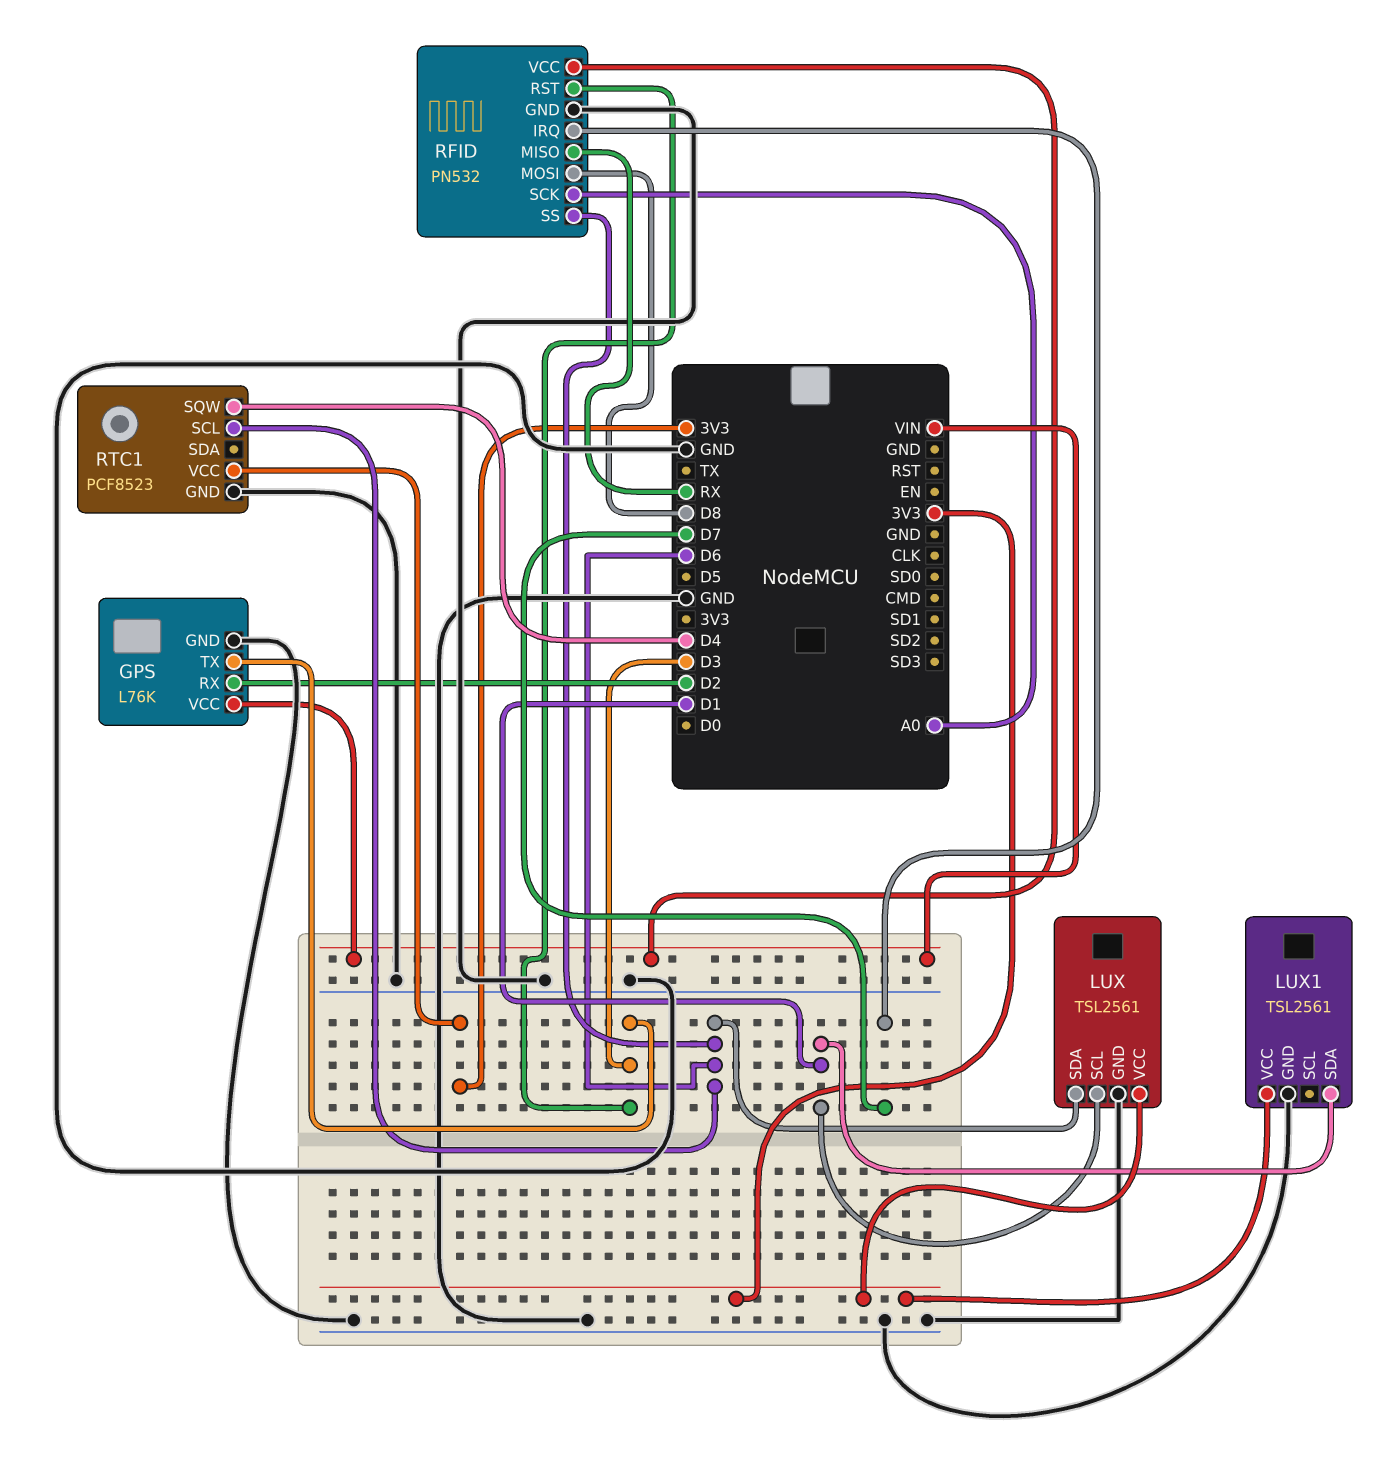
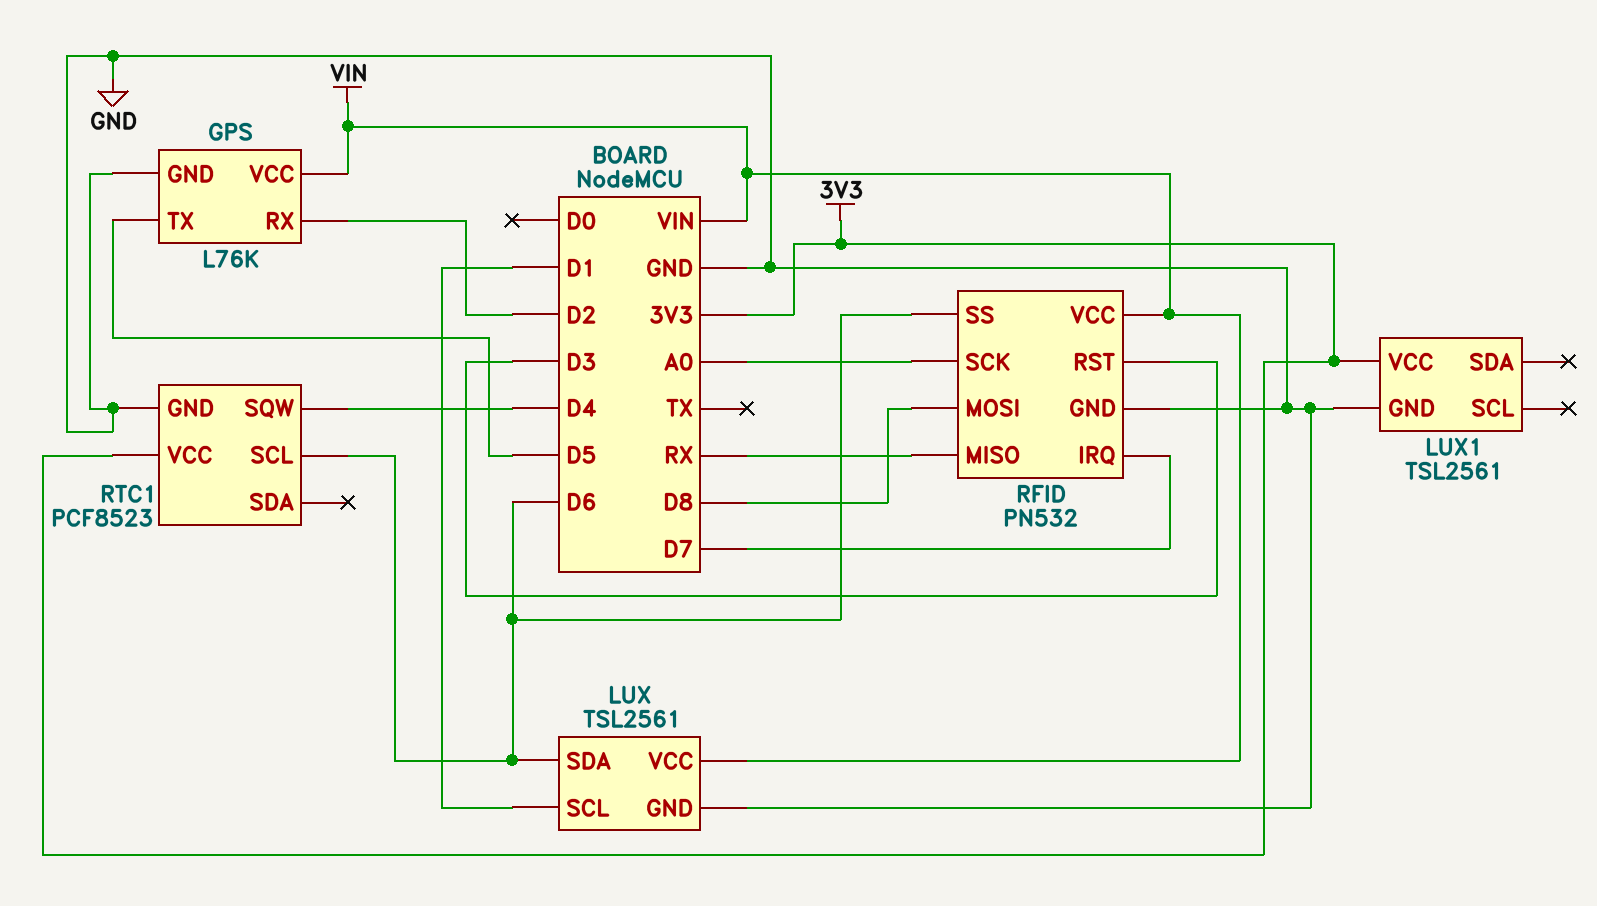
GPS pin TX: D3 -> D5
LUX pin VCC: 3V3 -> VIN
LUX1 pin SDA: D1 -> none

